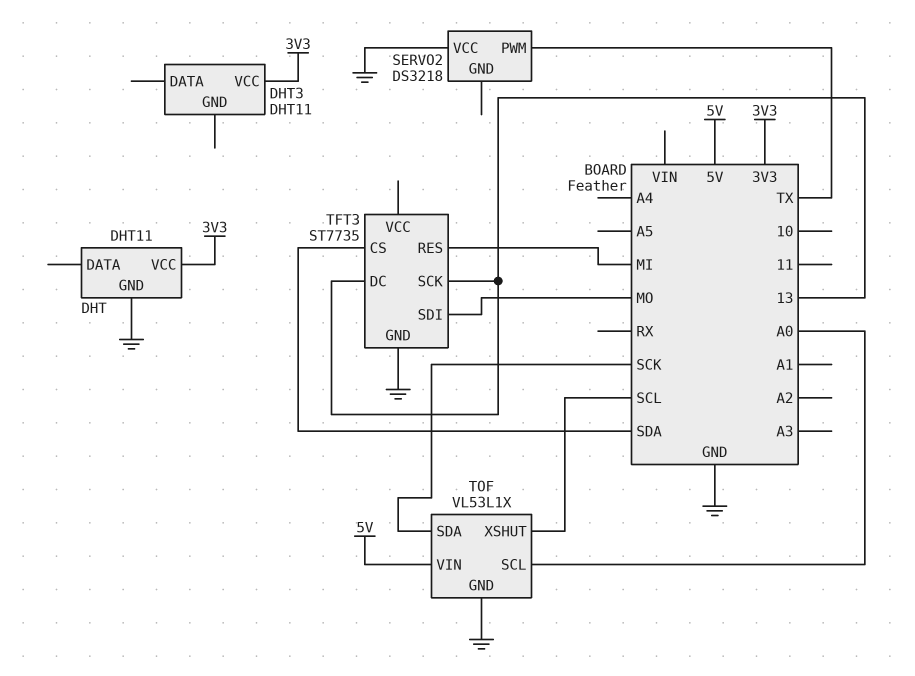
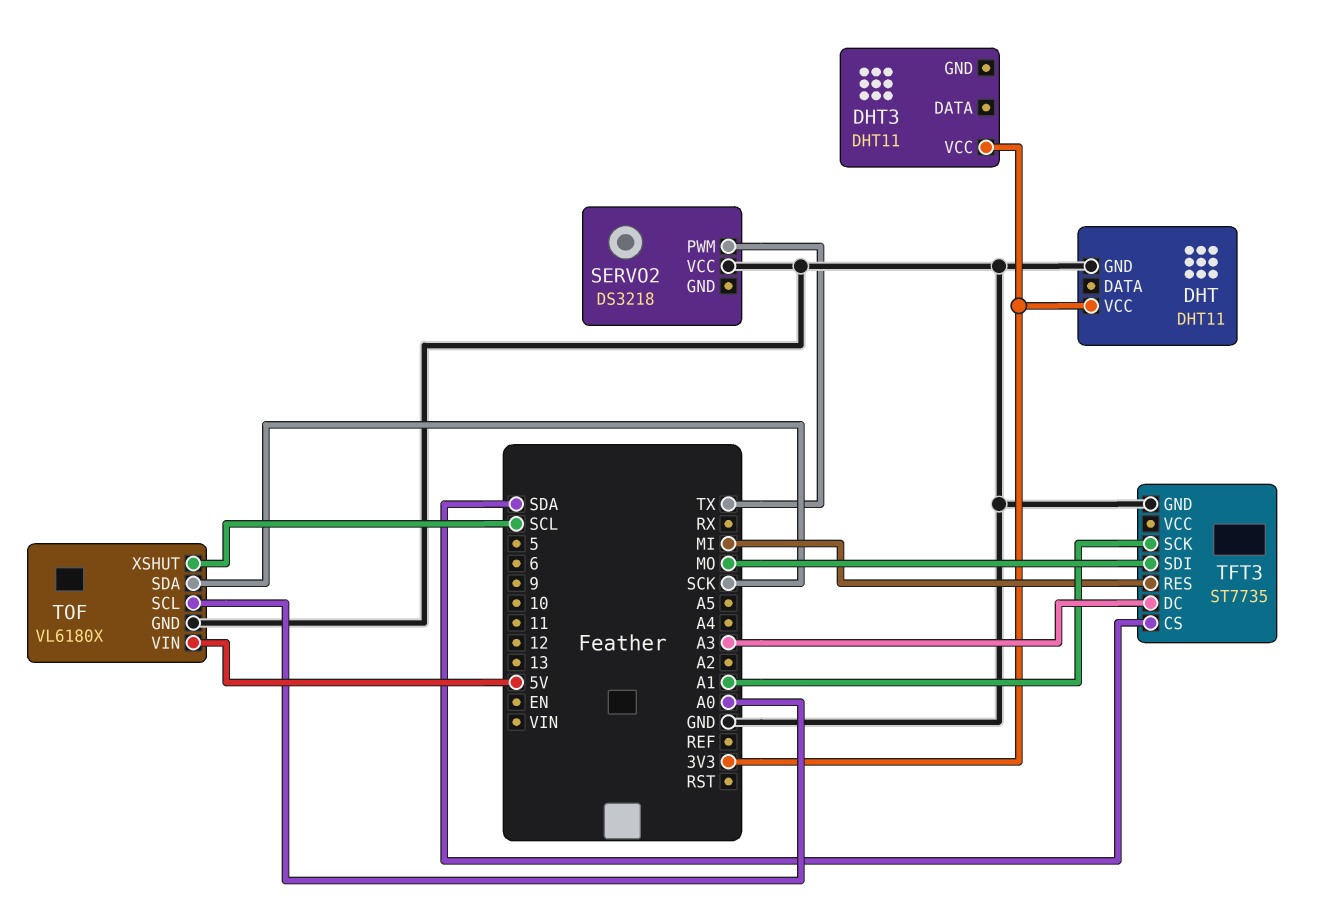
TFT3 pin DC: 13 -> A3
TFT3 pin SCK: 13 -> A1
TOF: VL53L1X -> VL6180X

